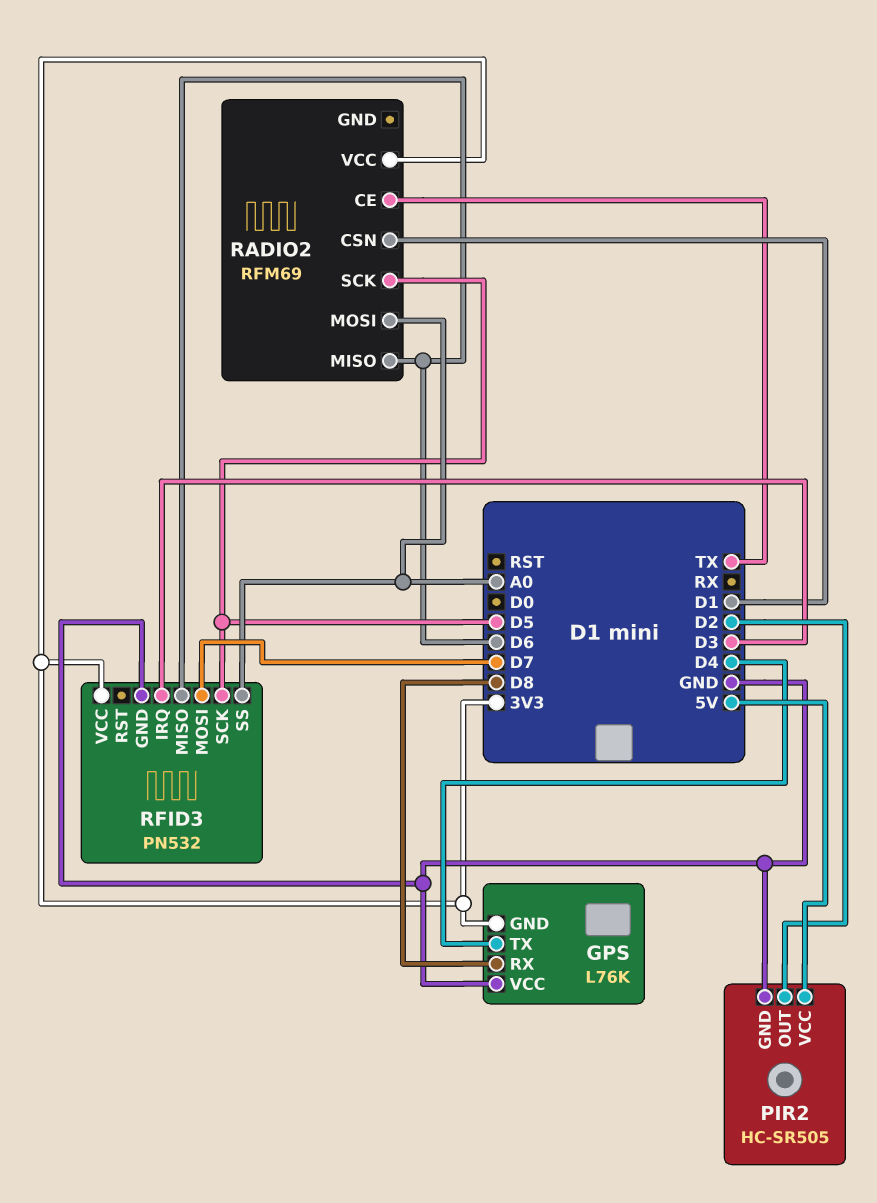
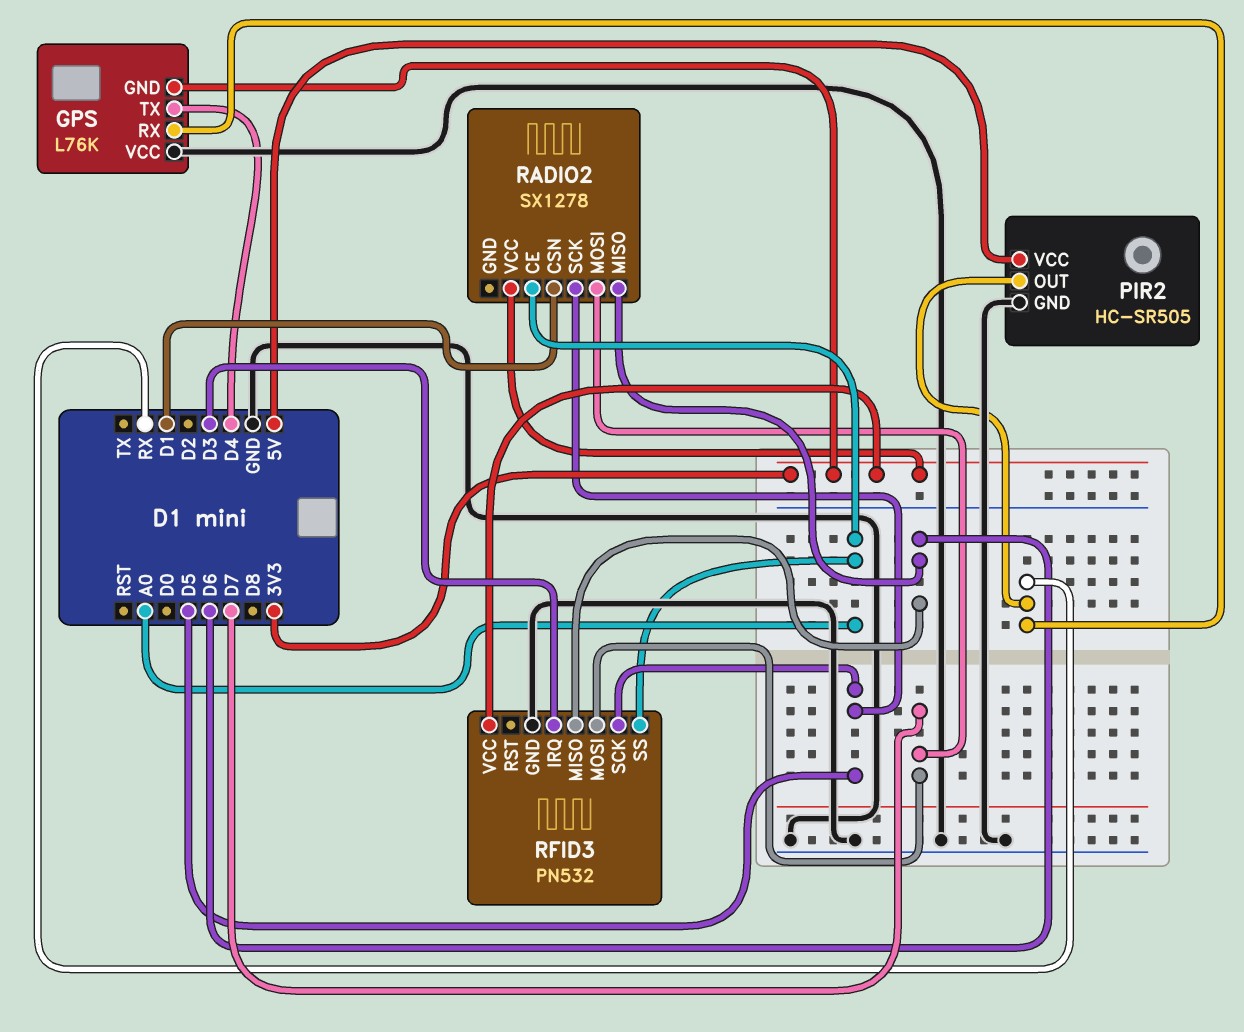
GPS pin RX: D8 -> RX
PIR2 pin OUT: D2 -> RX
RADIO2: RFM69 -> SX1278
RADIO2 pin CE: TX -> A0
RADIO2 pin MOSI: A0 -> D7

